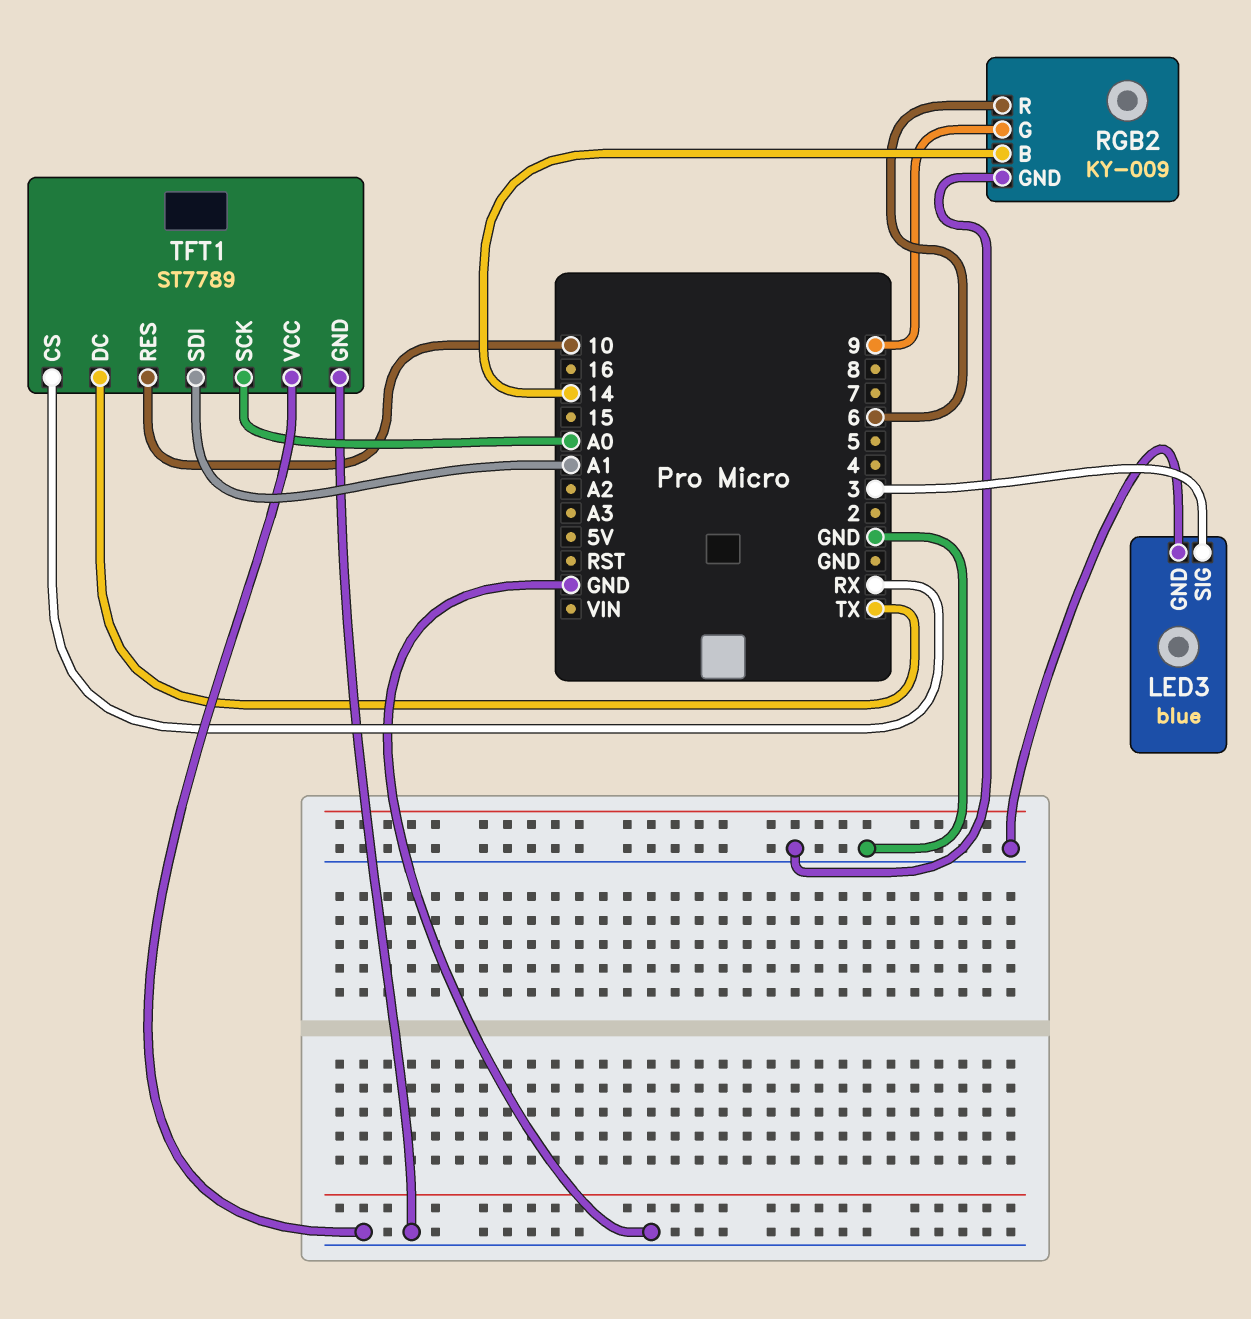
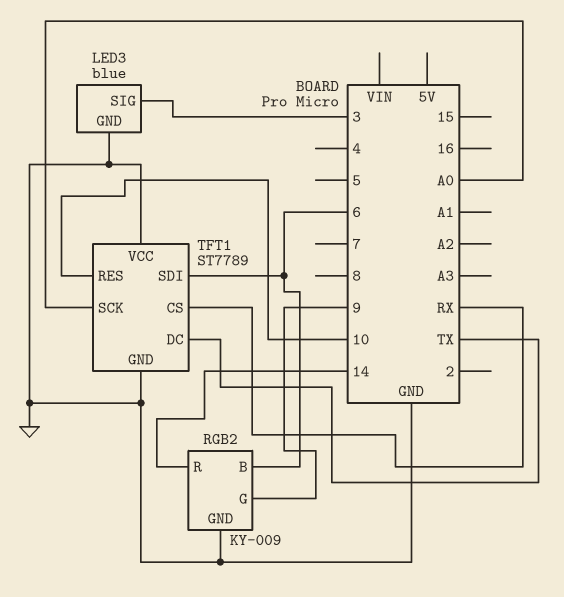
RGB2 pin B: 14 -> 6
RGB2 pin R: 6 -> 14
TFT1 pin SDI: A1 -> 6

